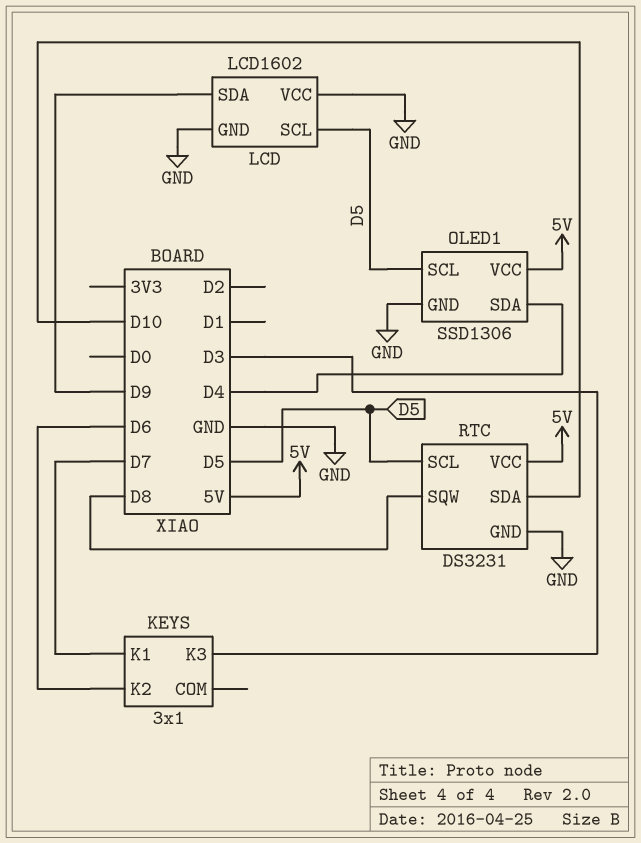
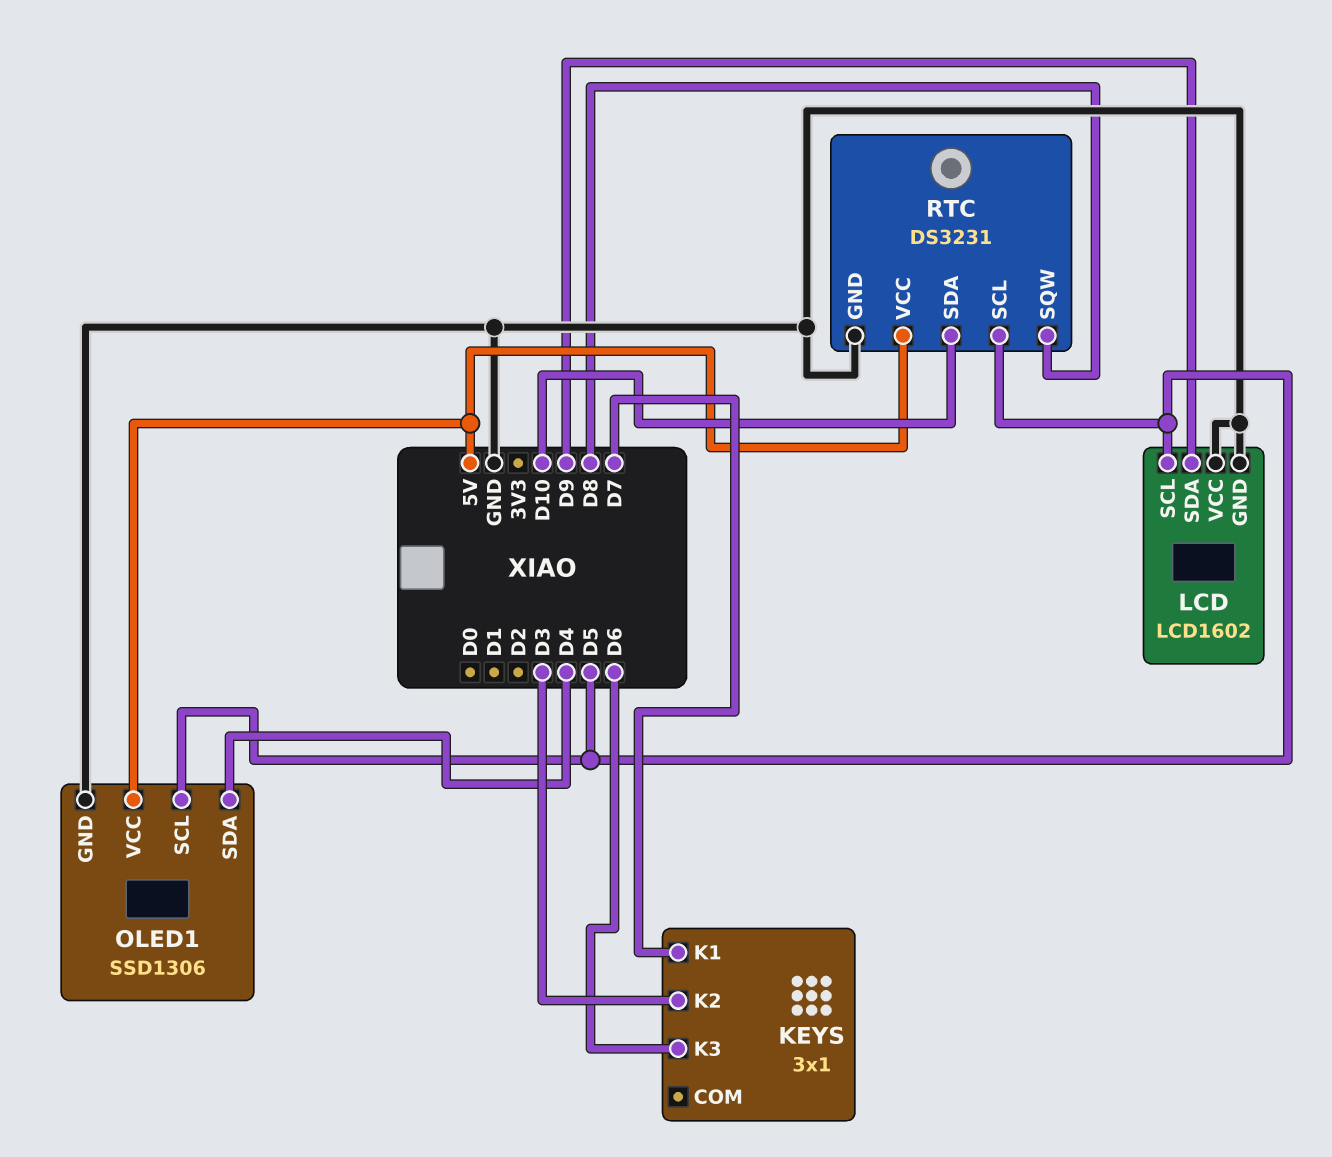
KEYS pin K2: D6 -> D3
KEYS pin K3: D3 -> D6

